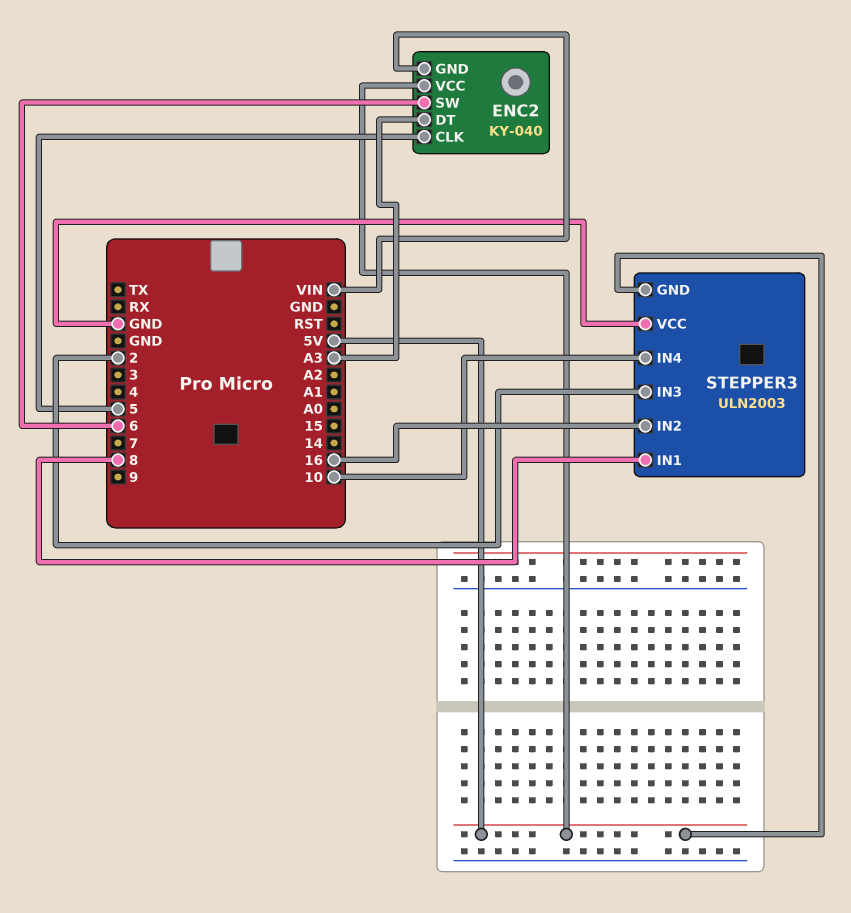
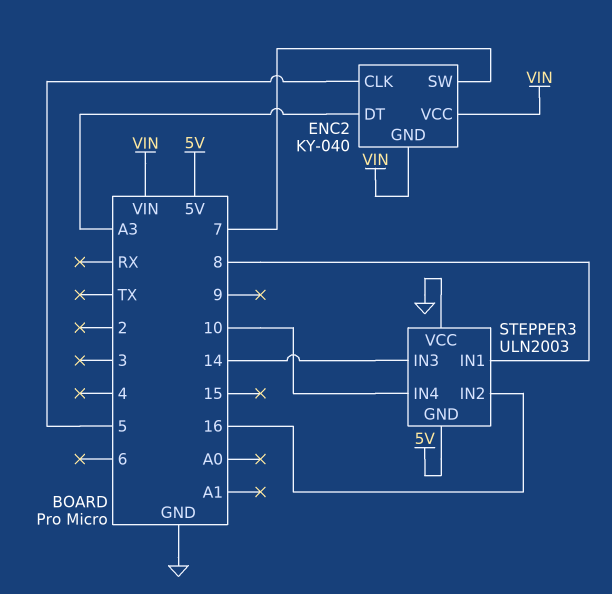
ENC2 pin SW: 6 -> 7
ENC2 pin VCC: 5V -> VIN
STEPPER3 pin IN3: 2 -> 14

